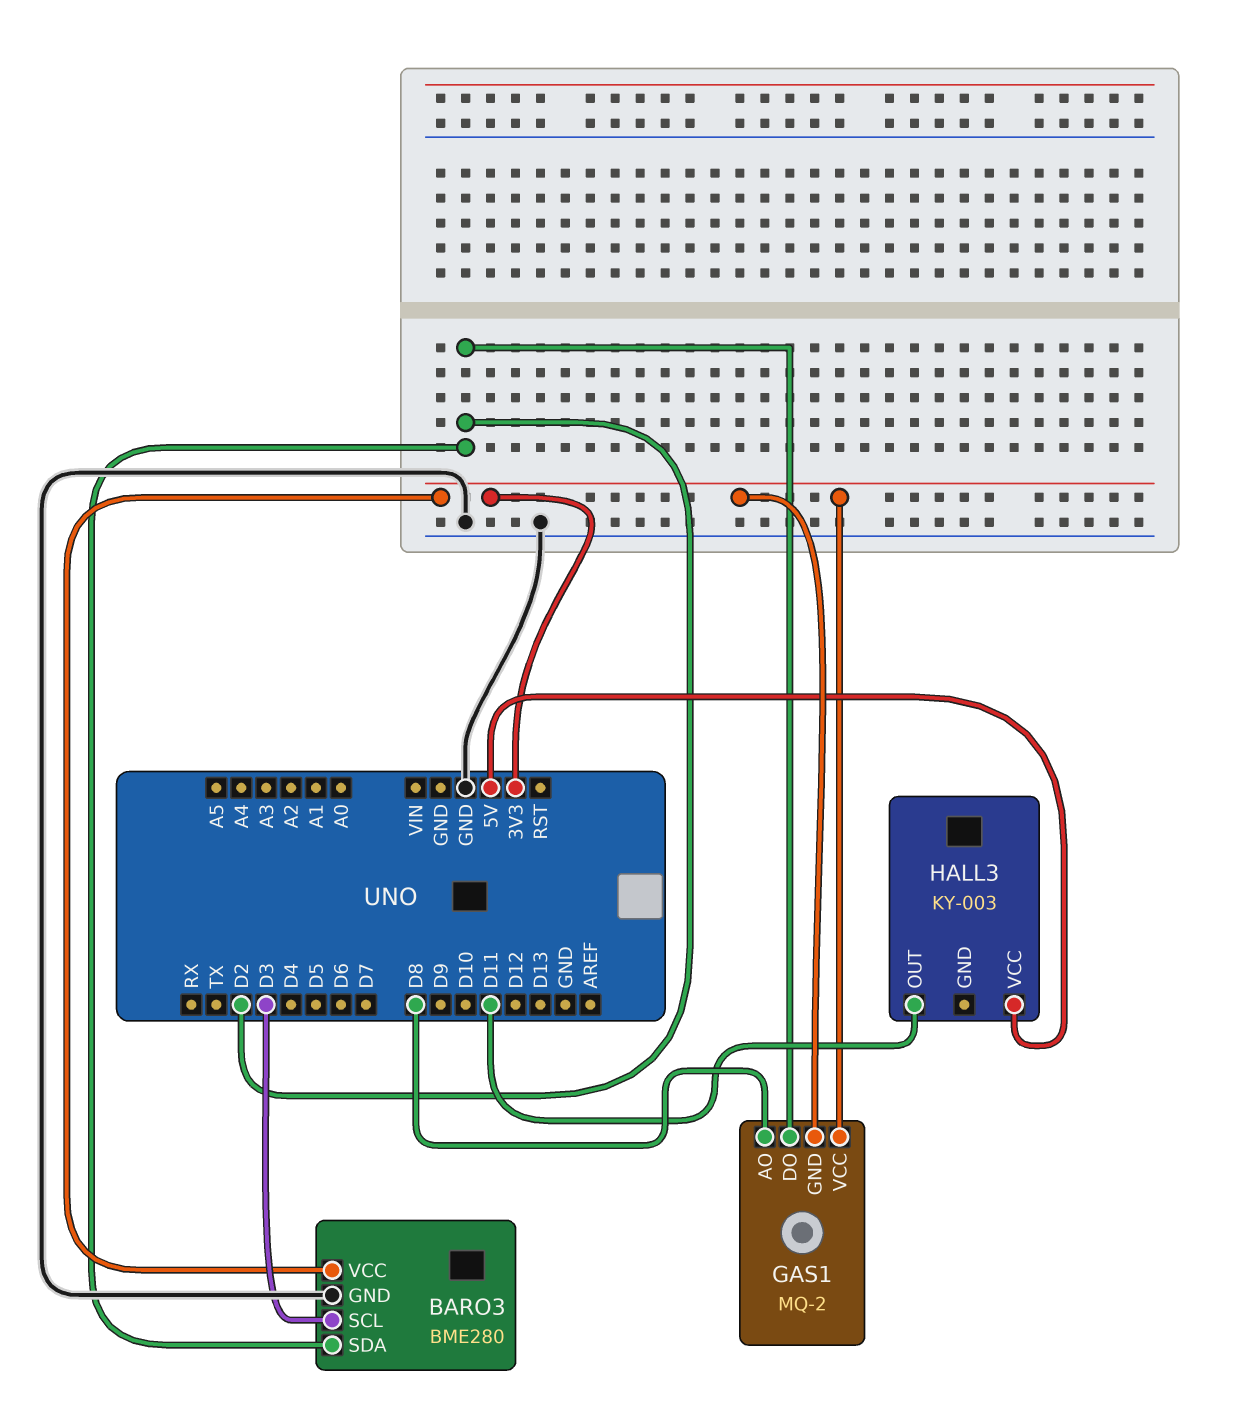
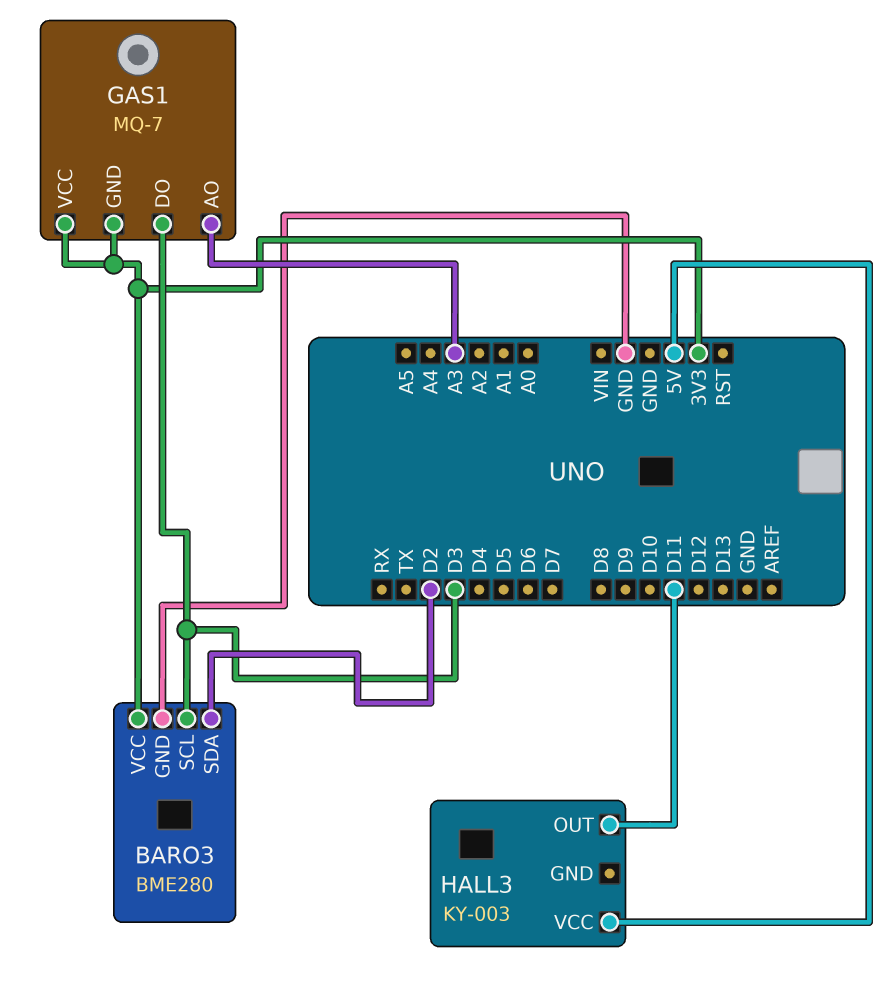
GAS1: MQ-2 -> MQ-7
GAS1 pin AO: D8 -> A3
GAS1 pin DO: D2 -> D3

